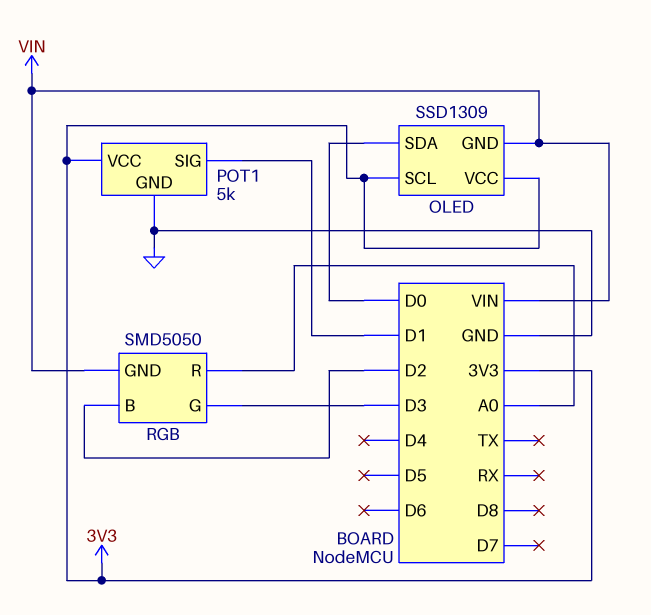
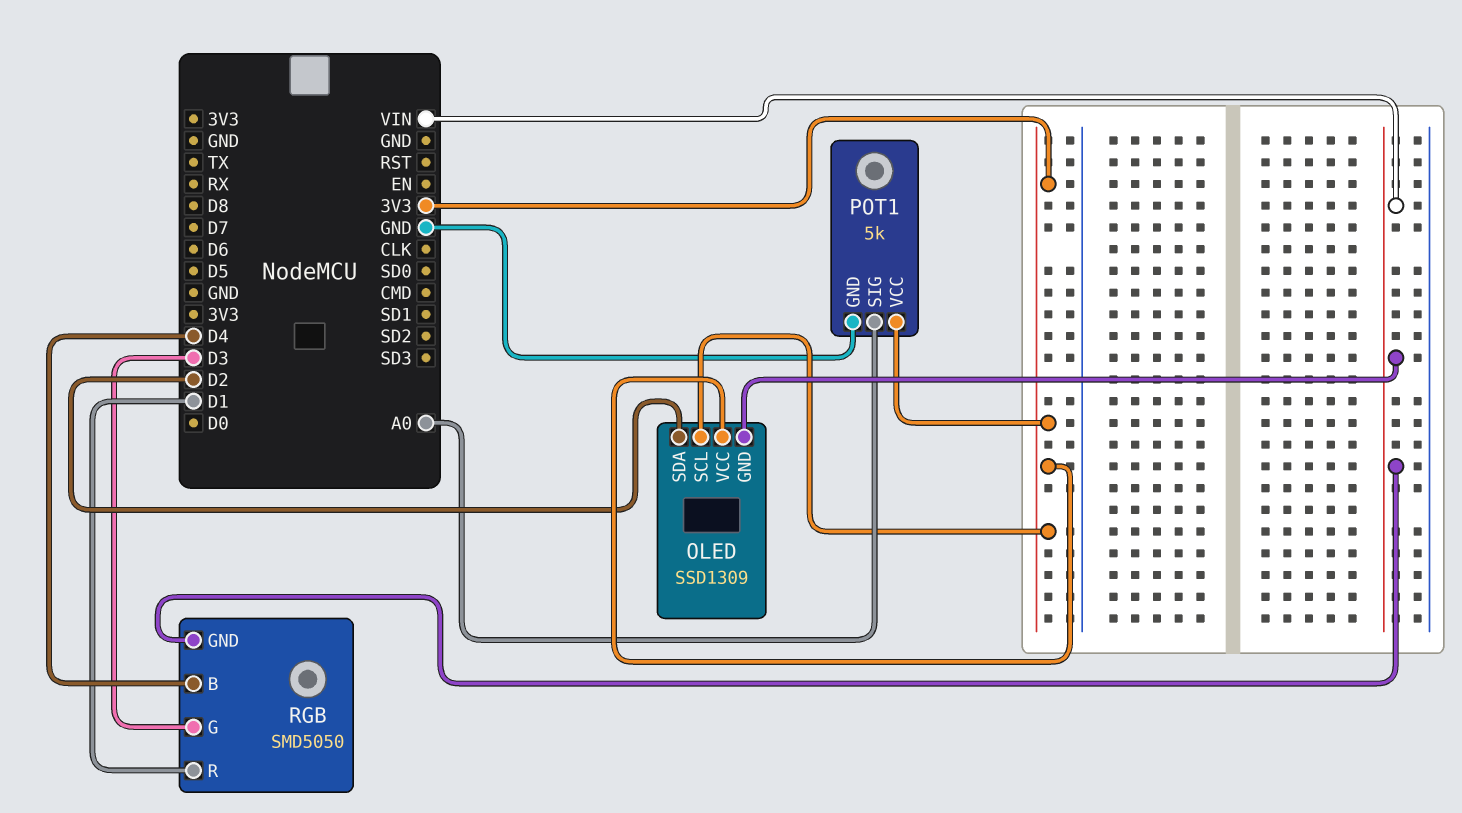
OLED pin SDA: D0 -> D2
POT1 pin SIG: D1 -> A0
RGB pin B: D2 -> D4
RGB pin R: A0 -> D1

